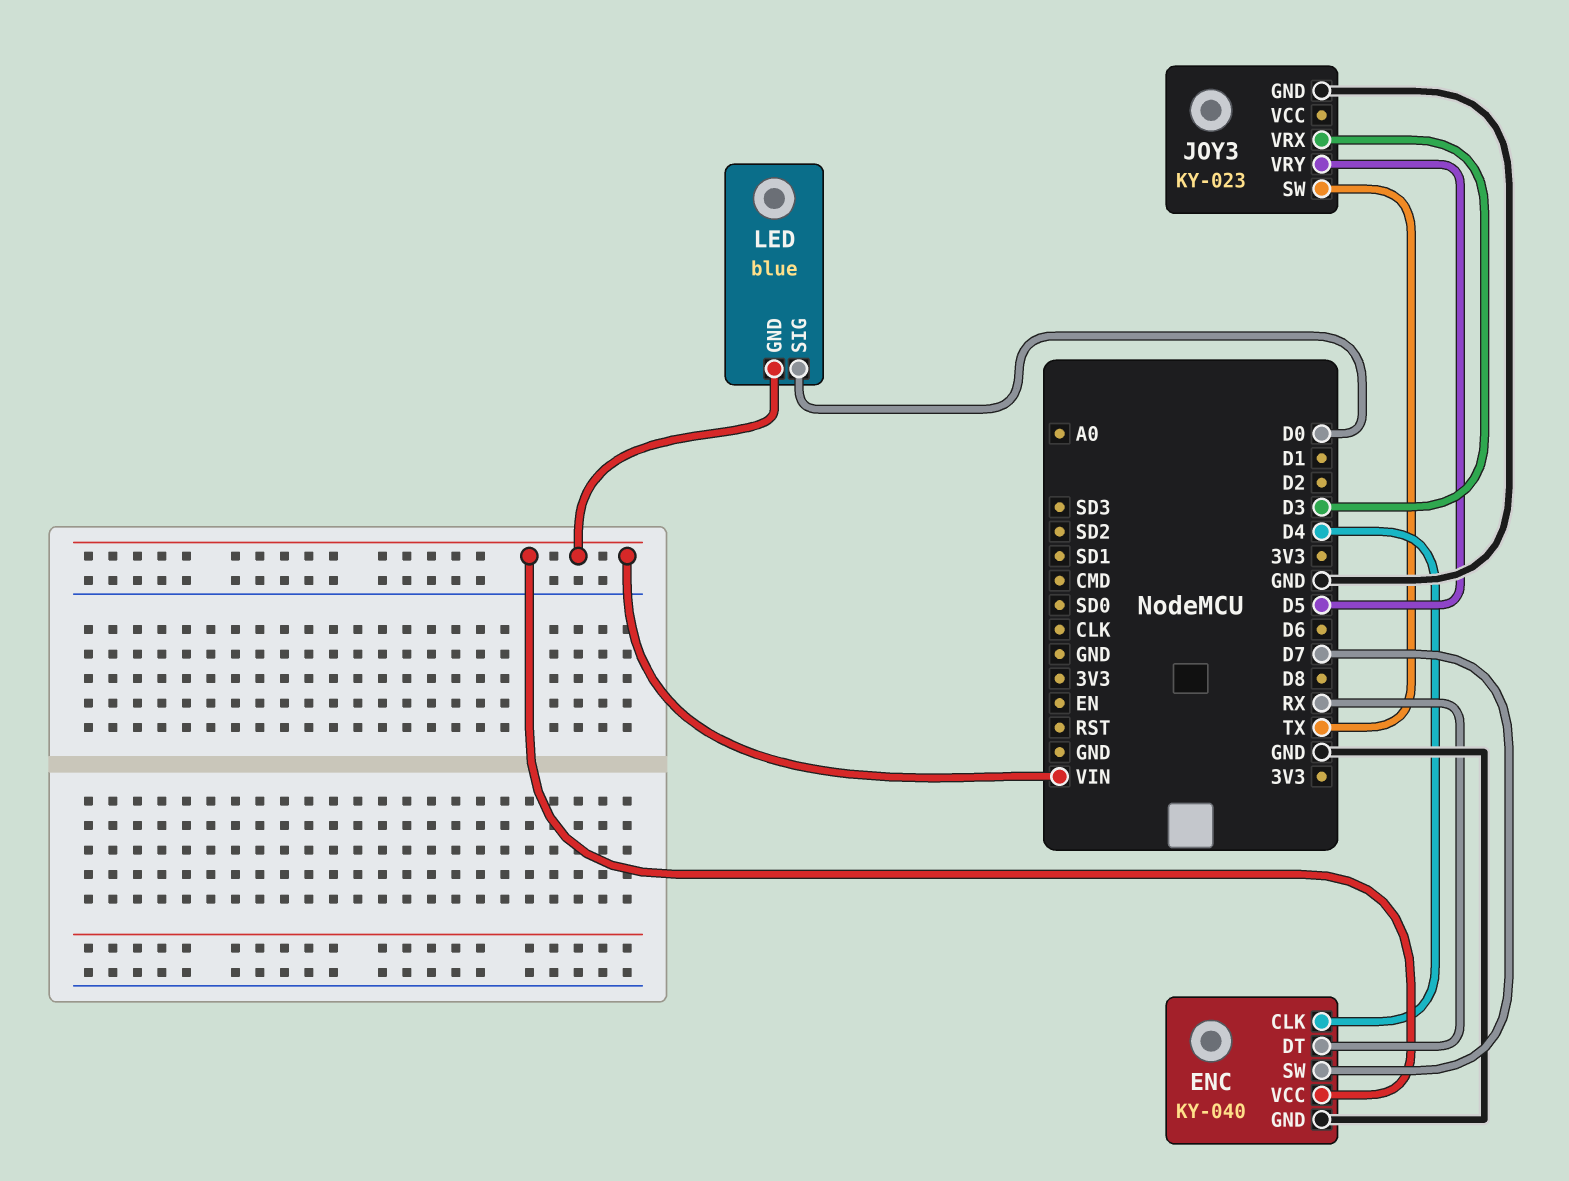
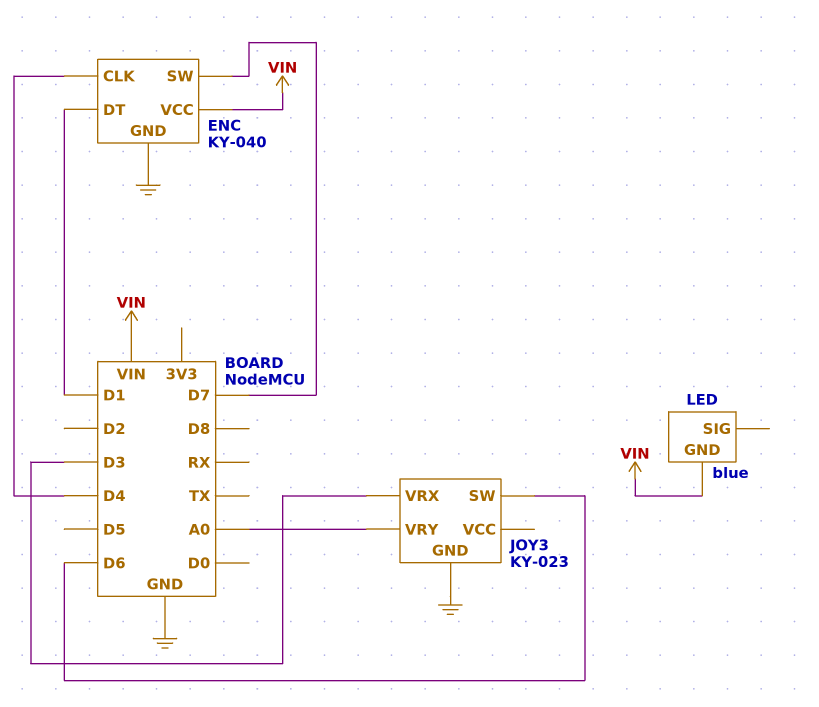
ENC pin DT: RX -> D1
JOY3 pin SW: TX -> D6
JOY3 pin VRY: D5 -> A0
LED pin SIG: D0 -> none

